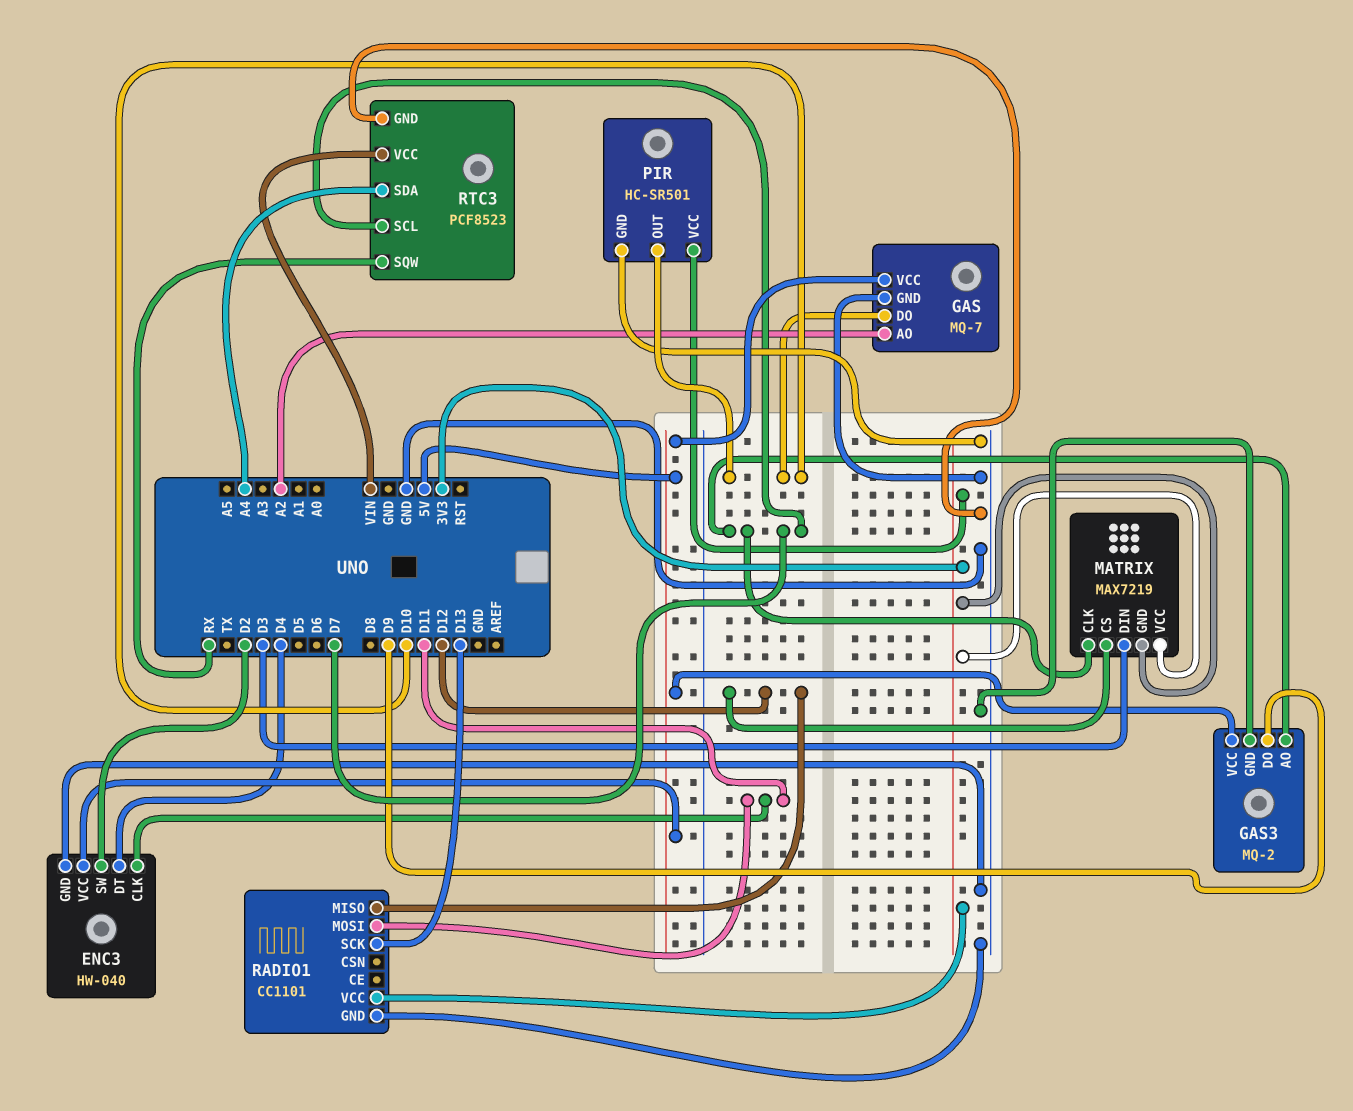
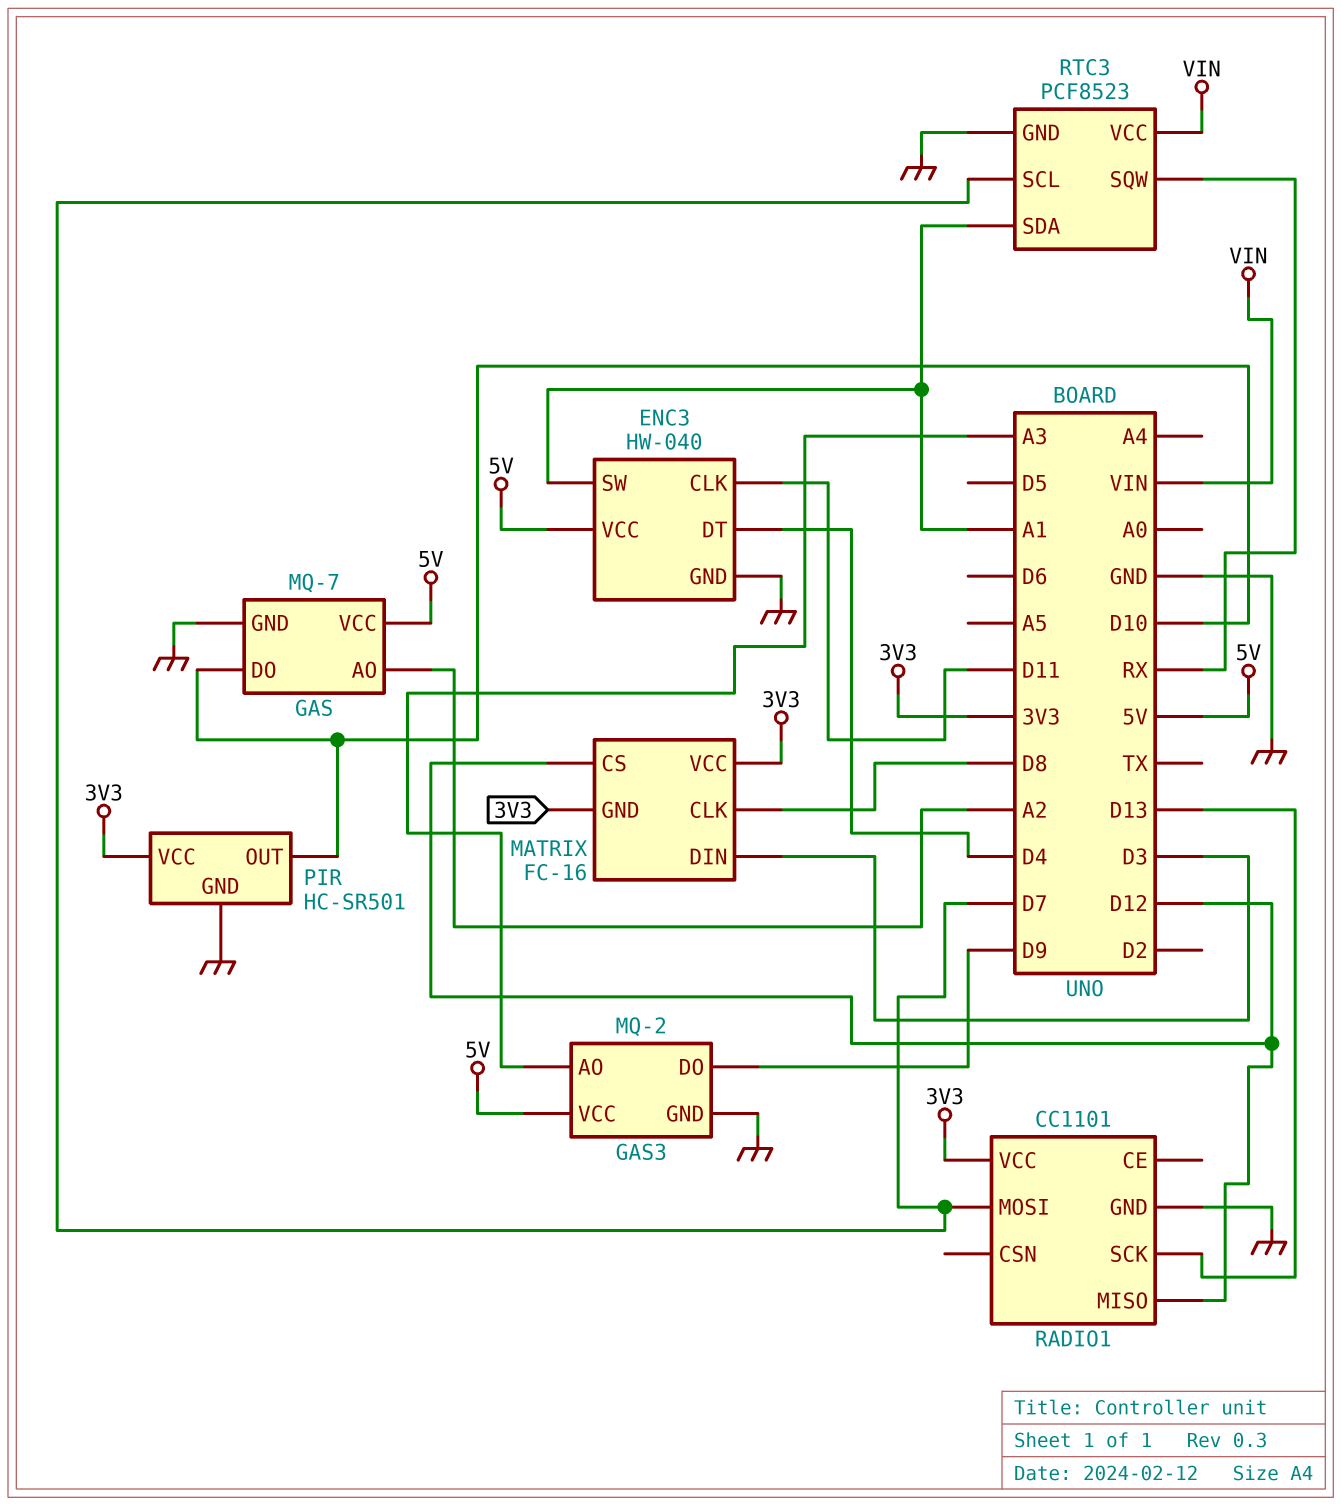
ENC3 pin SW: D2 -> A1
GAS3 pin AO: D7 -> A3
MATRIX: MAX7219 -> FC-16
MATRIX pin CLK: D7 -> D8
RADIO1 pin MOSI: D11 -> D7
RTC3 pin SDA: A4 -> A1

